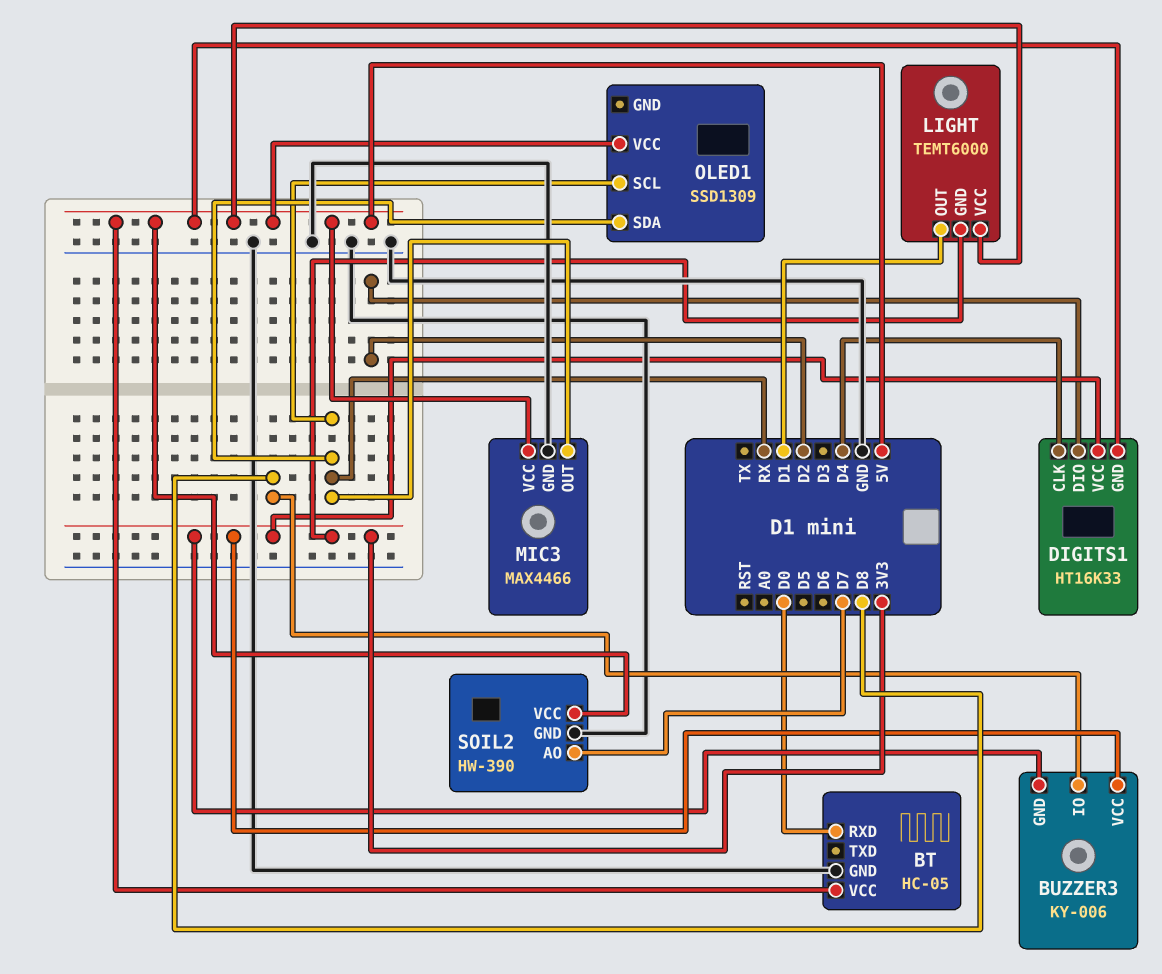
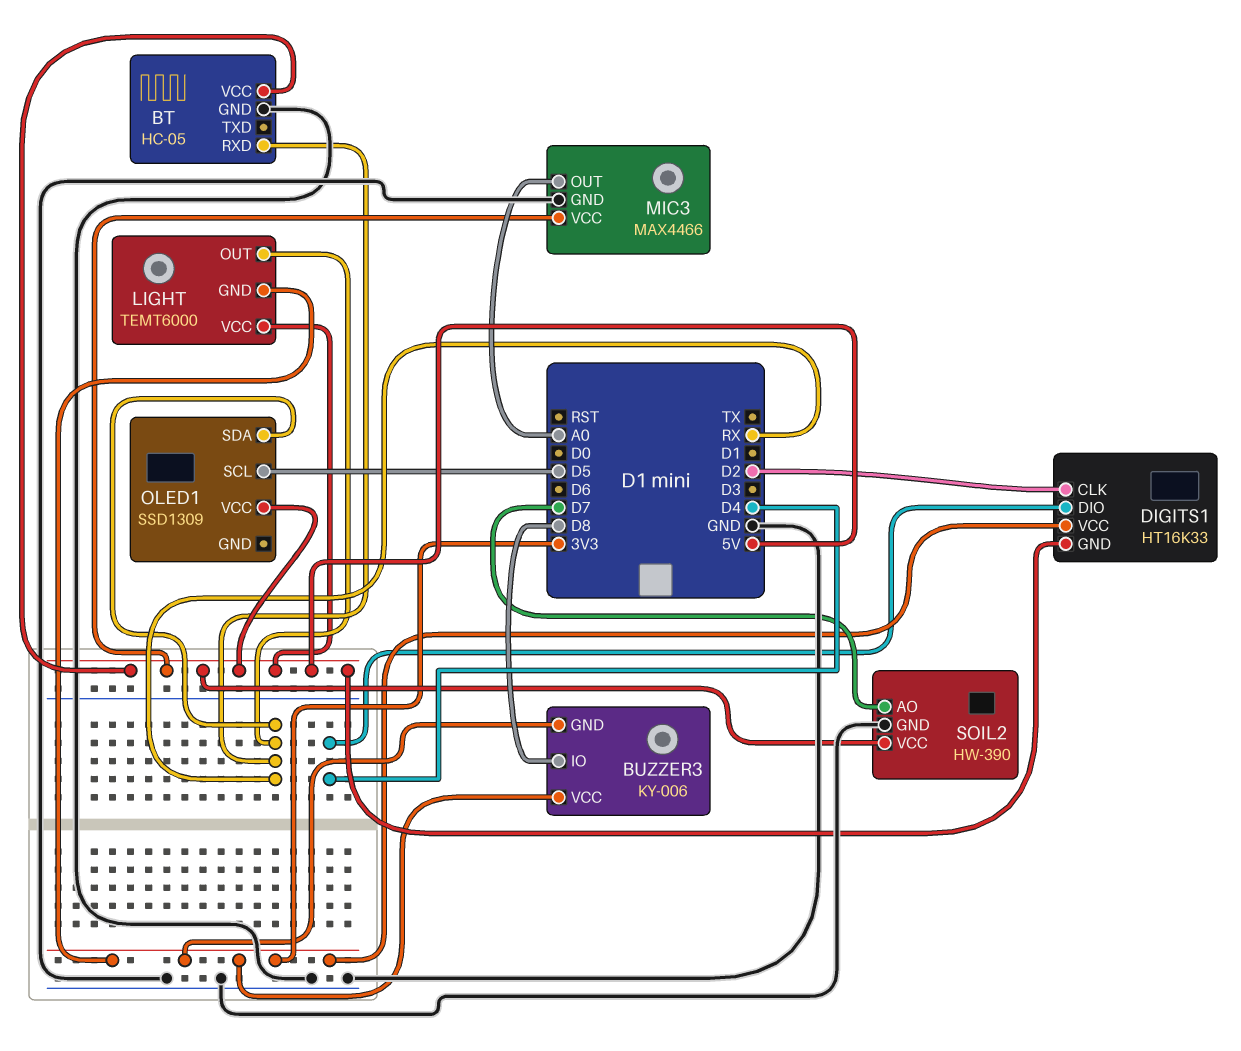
BT pin RXD: D0 -> RX
DIGITS1 pin CLK: D4 -> D2
DIGITS1 pin DIO: D2 -> D4
LIGHT pin OUT: D1 -> RX
MIC3 pin OUT: RX -> A0
OLED1 pin SCL: RX -> D5

